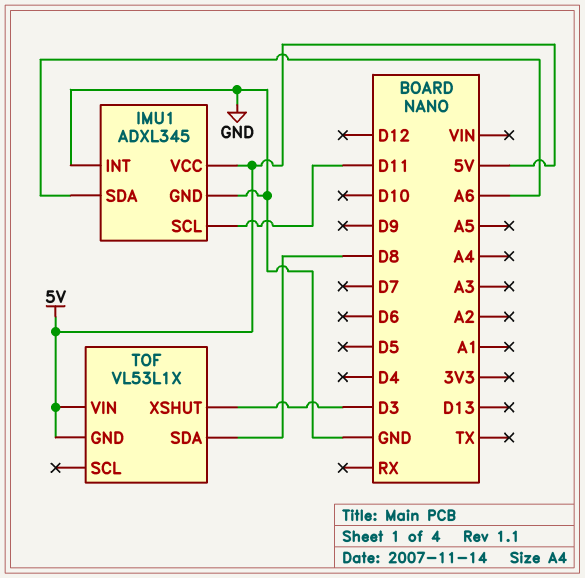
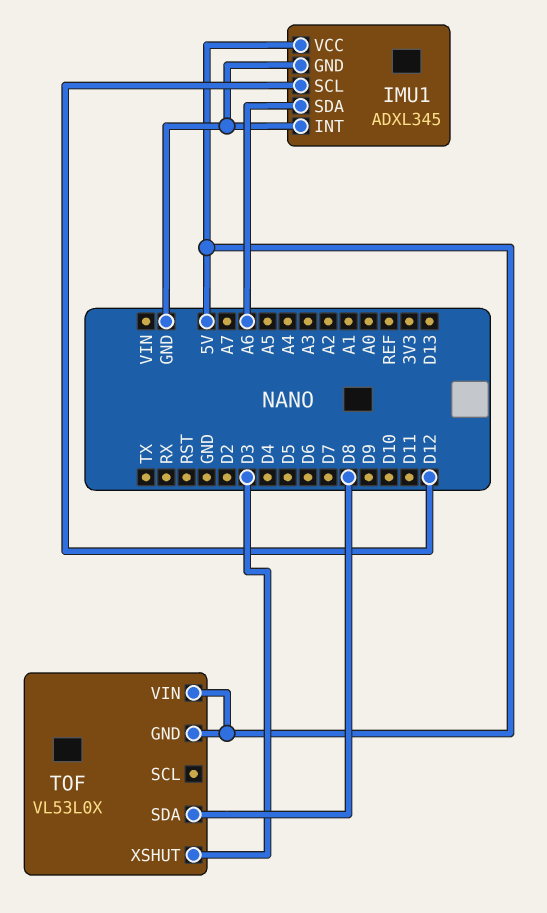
IMU1 pin SCL: D11 -> D12
TOF: VL53L1X -> VL53L0X

